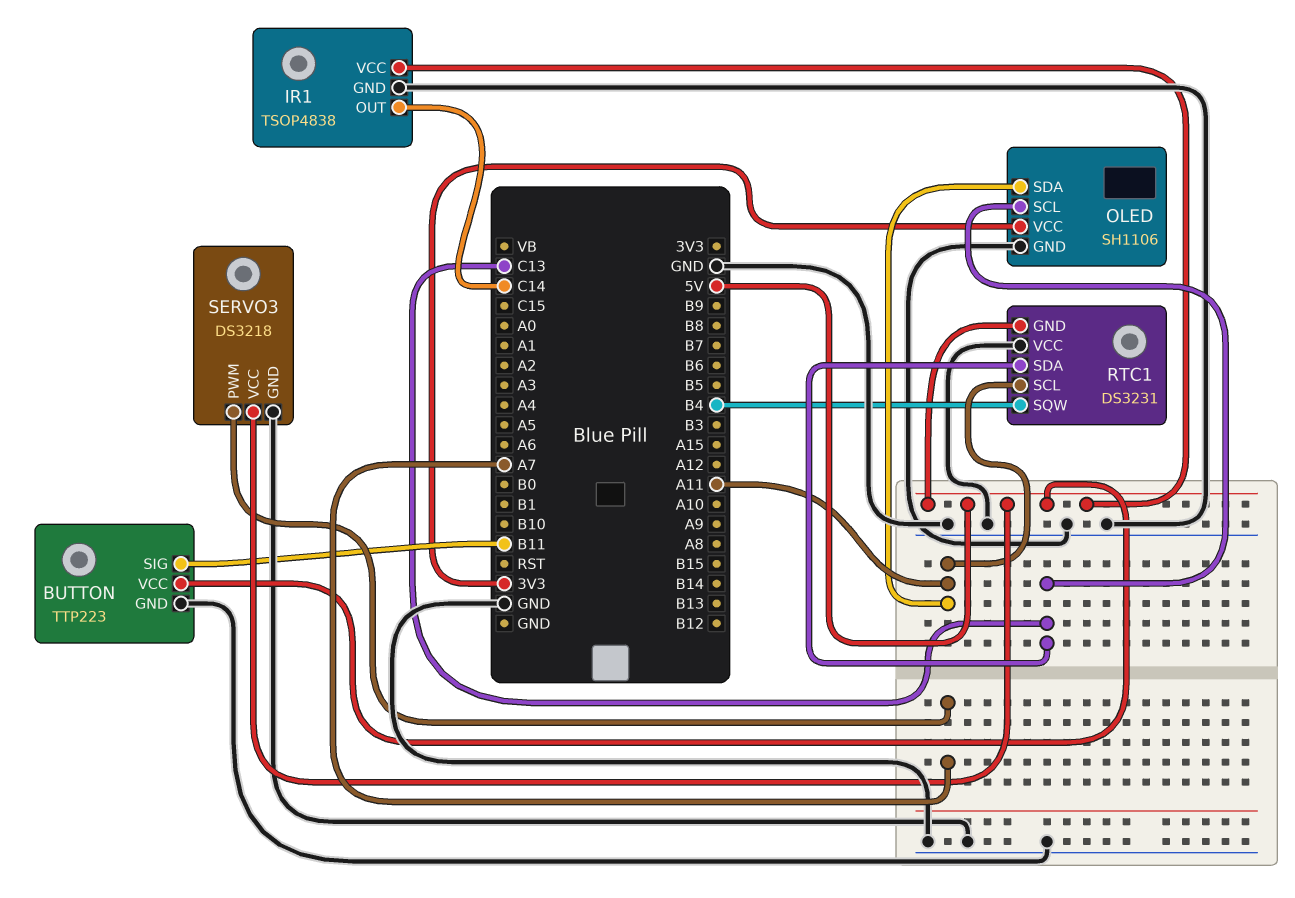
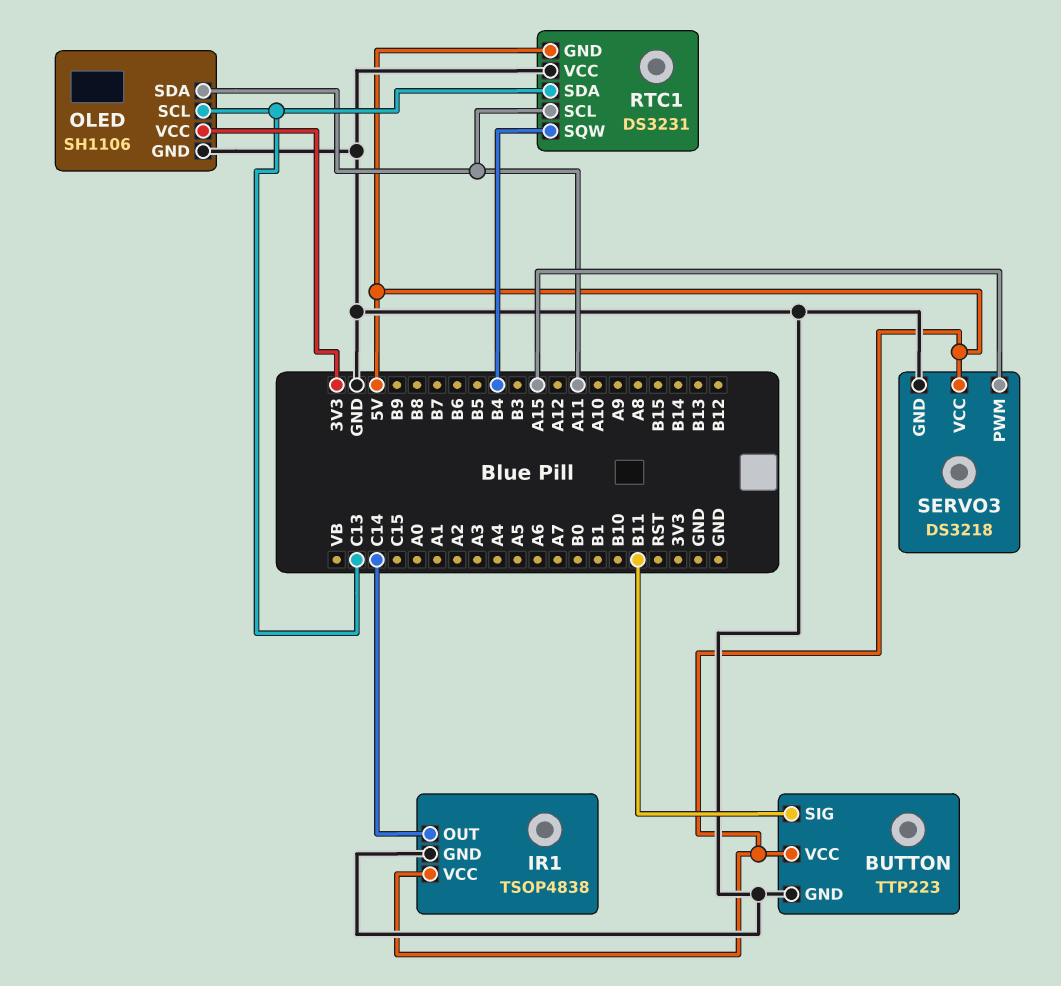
SERVO3 pin PWM: A7 -> A15

